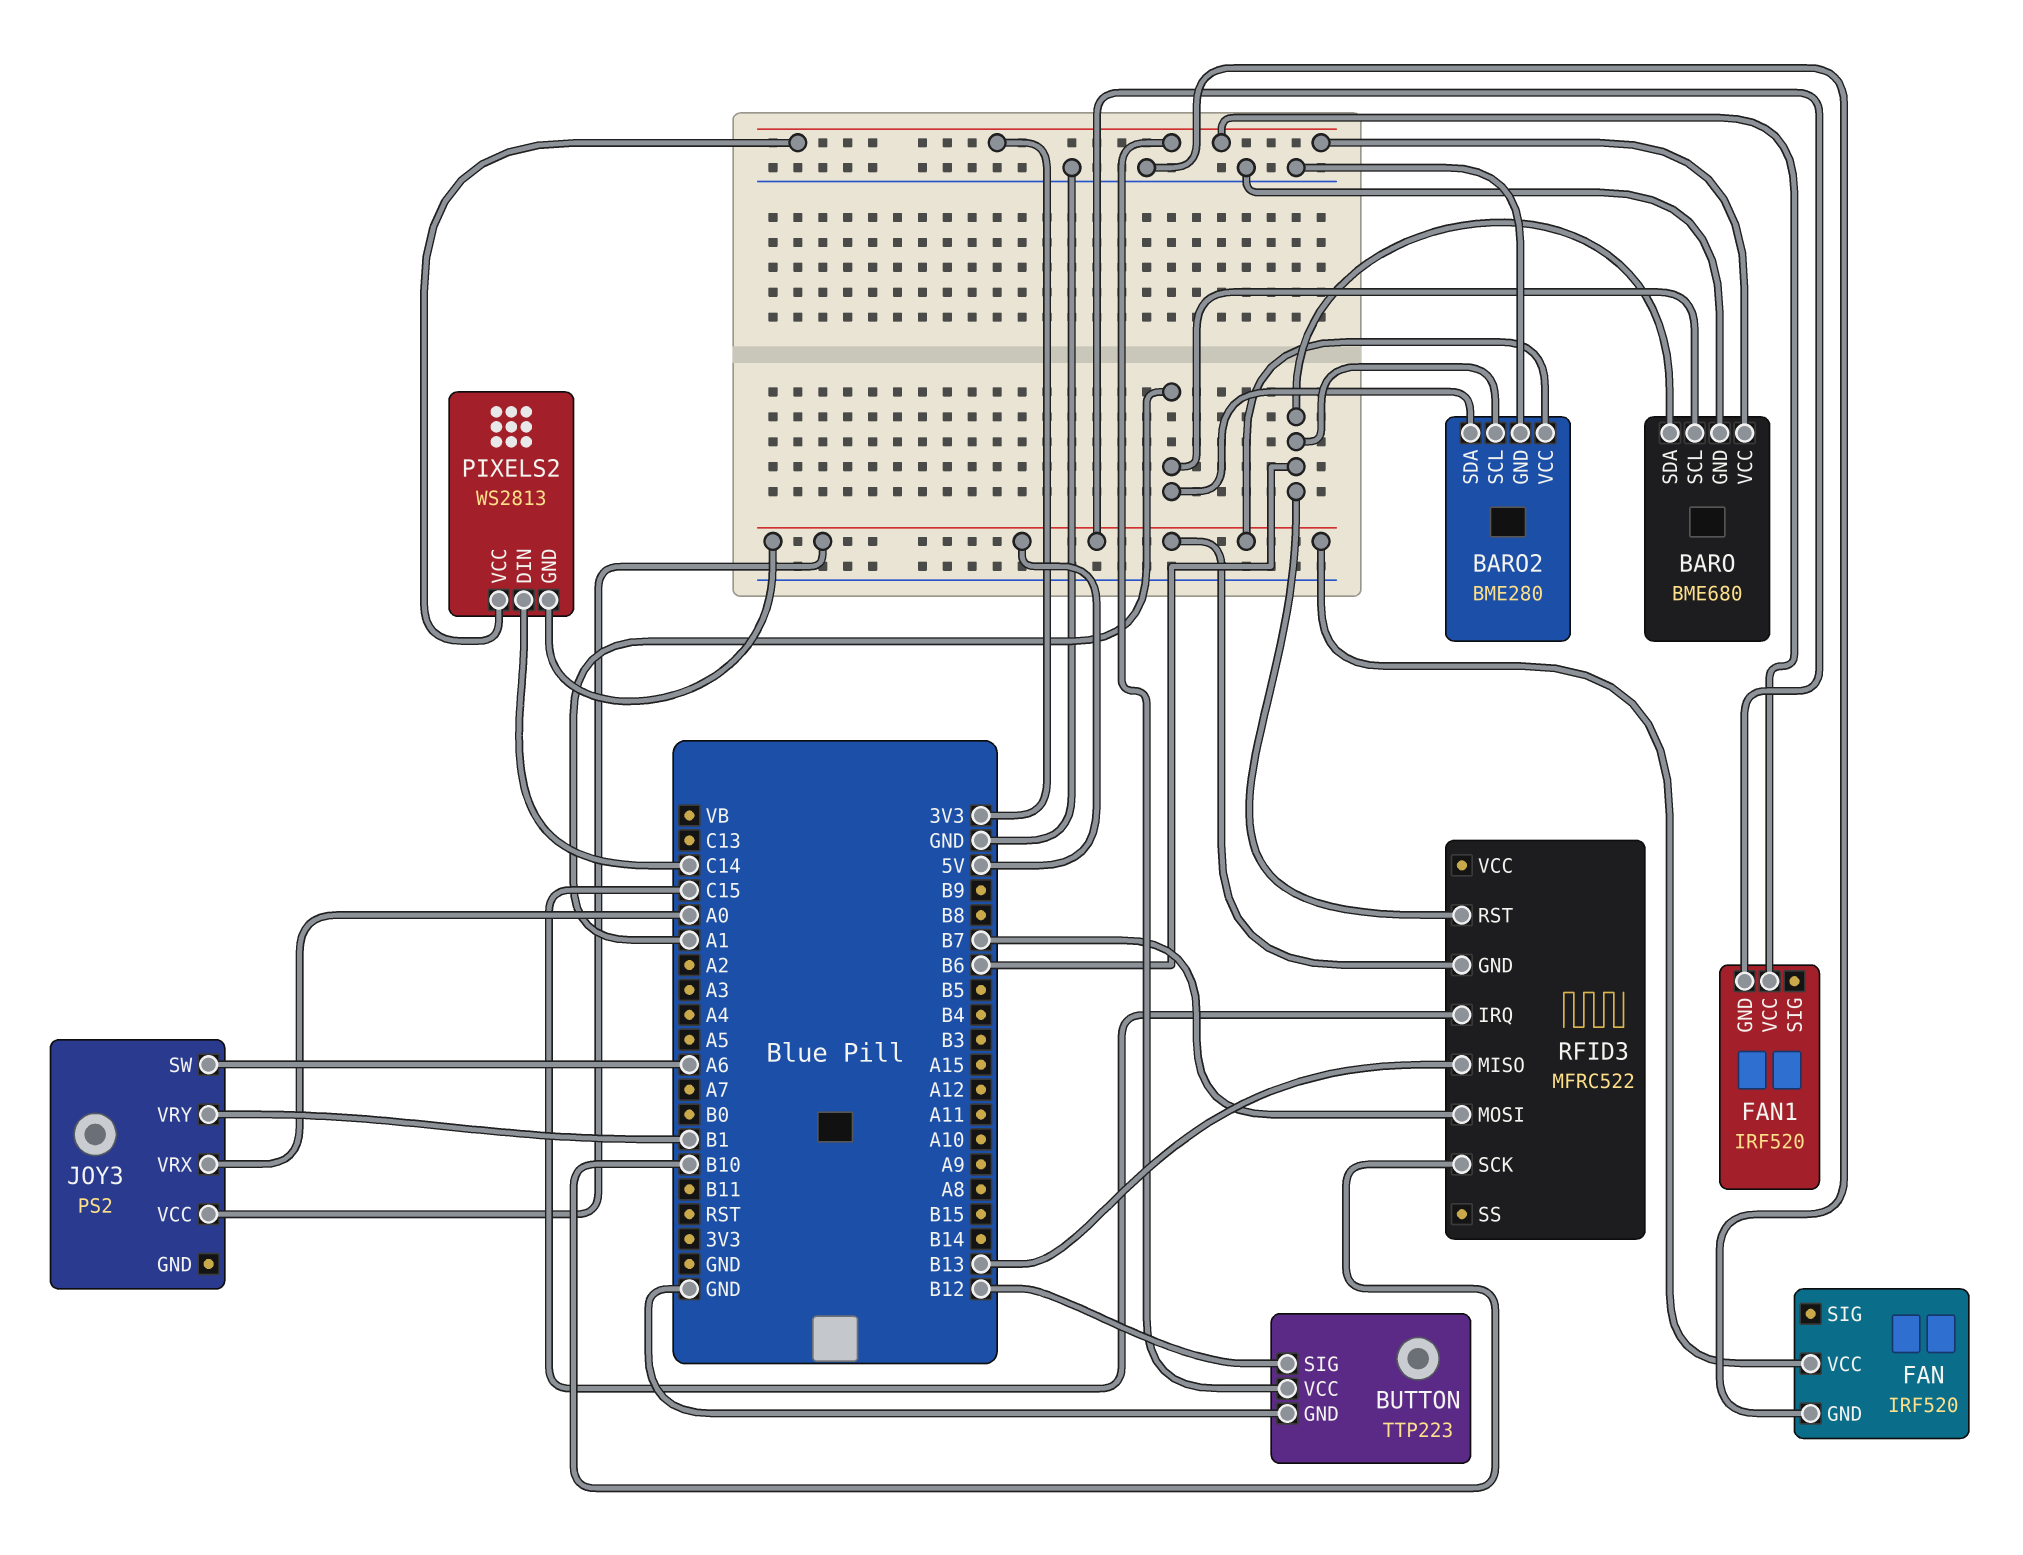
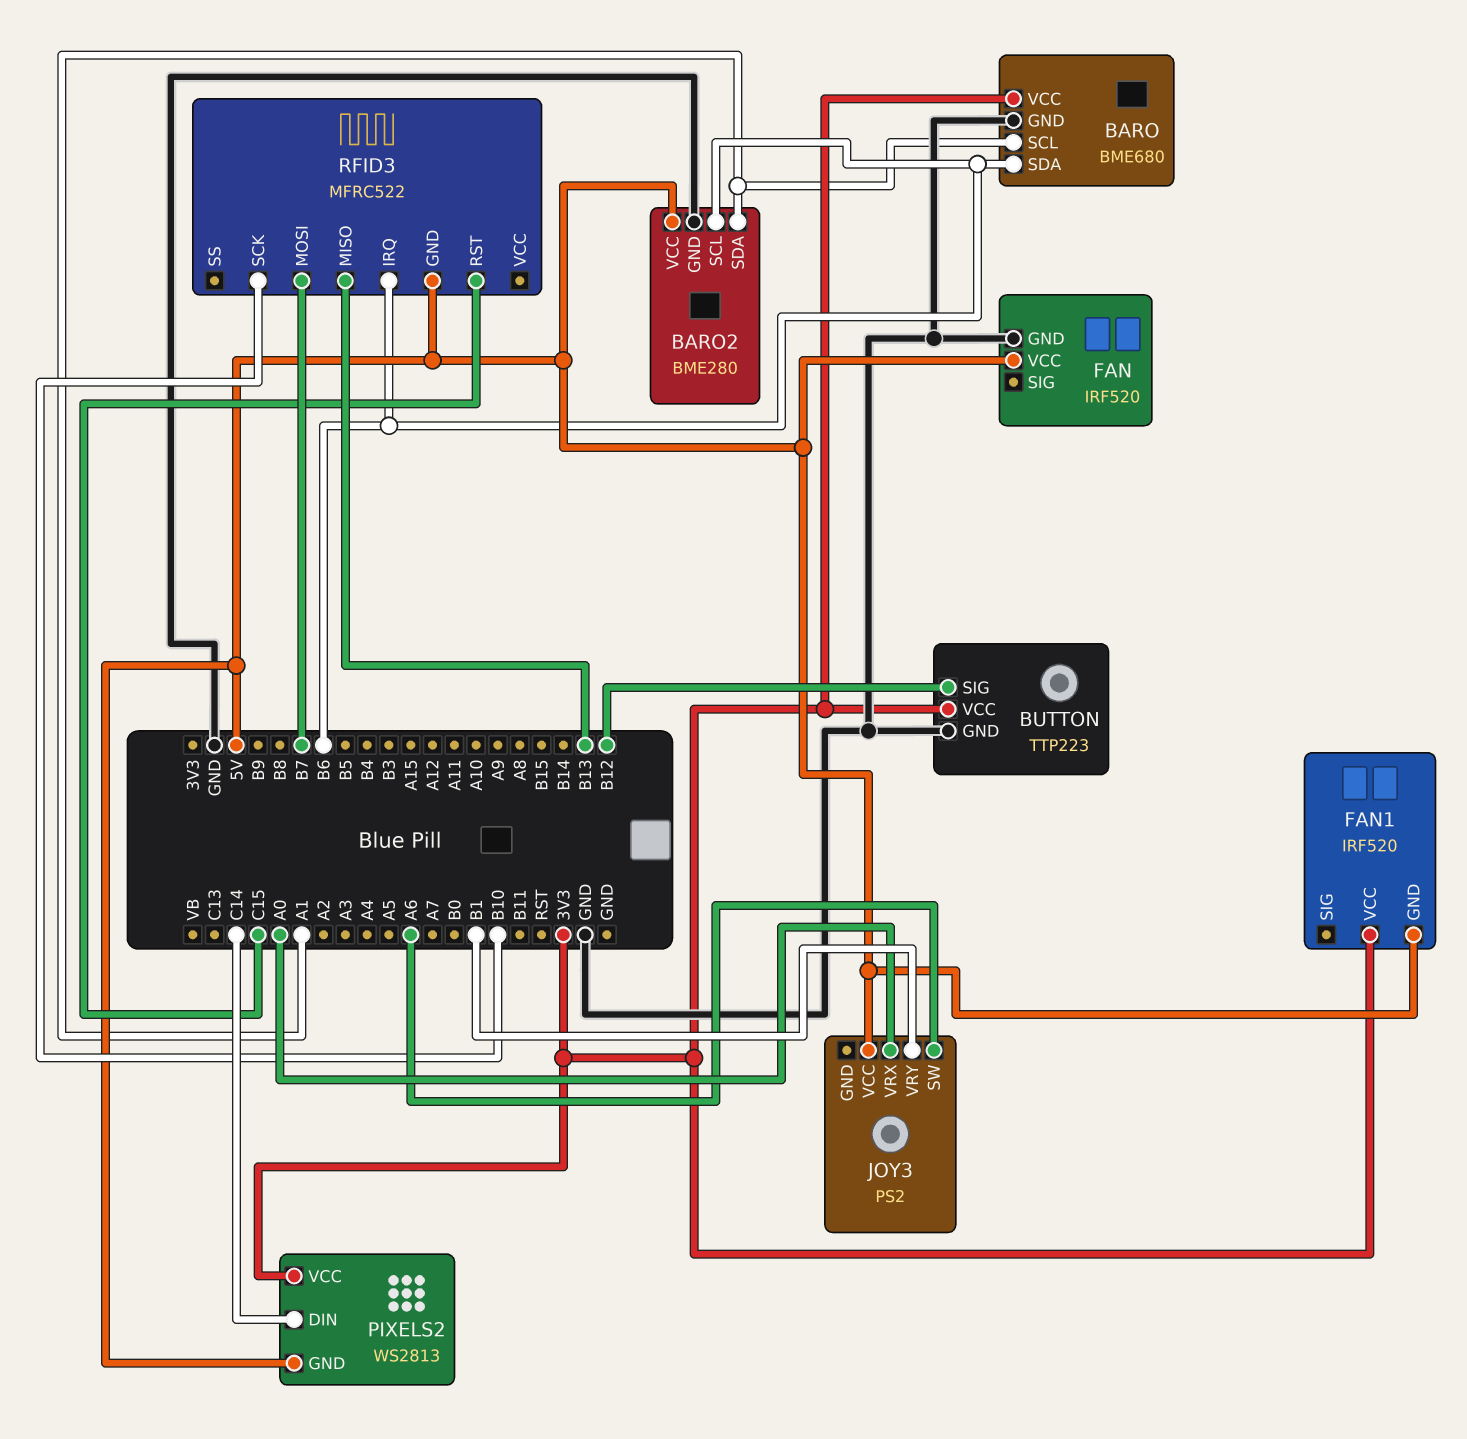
RFID3 pin IRQ: C15 -> B6
RFID3 pin RST: B6 -> C15

